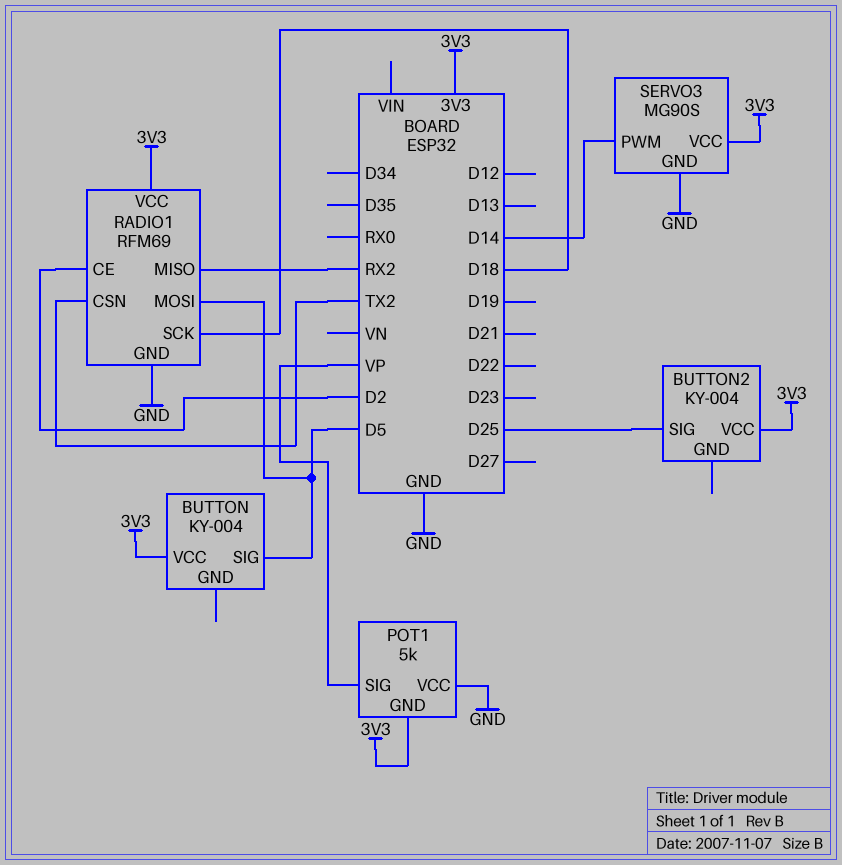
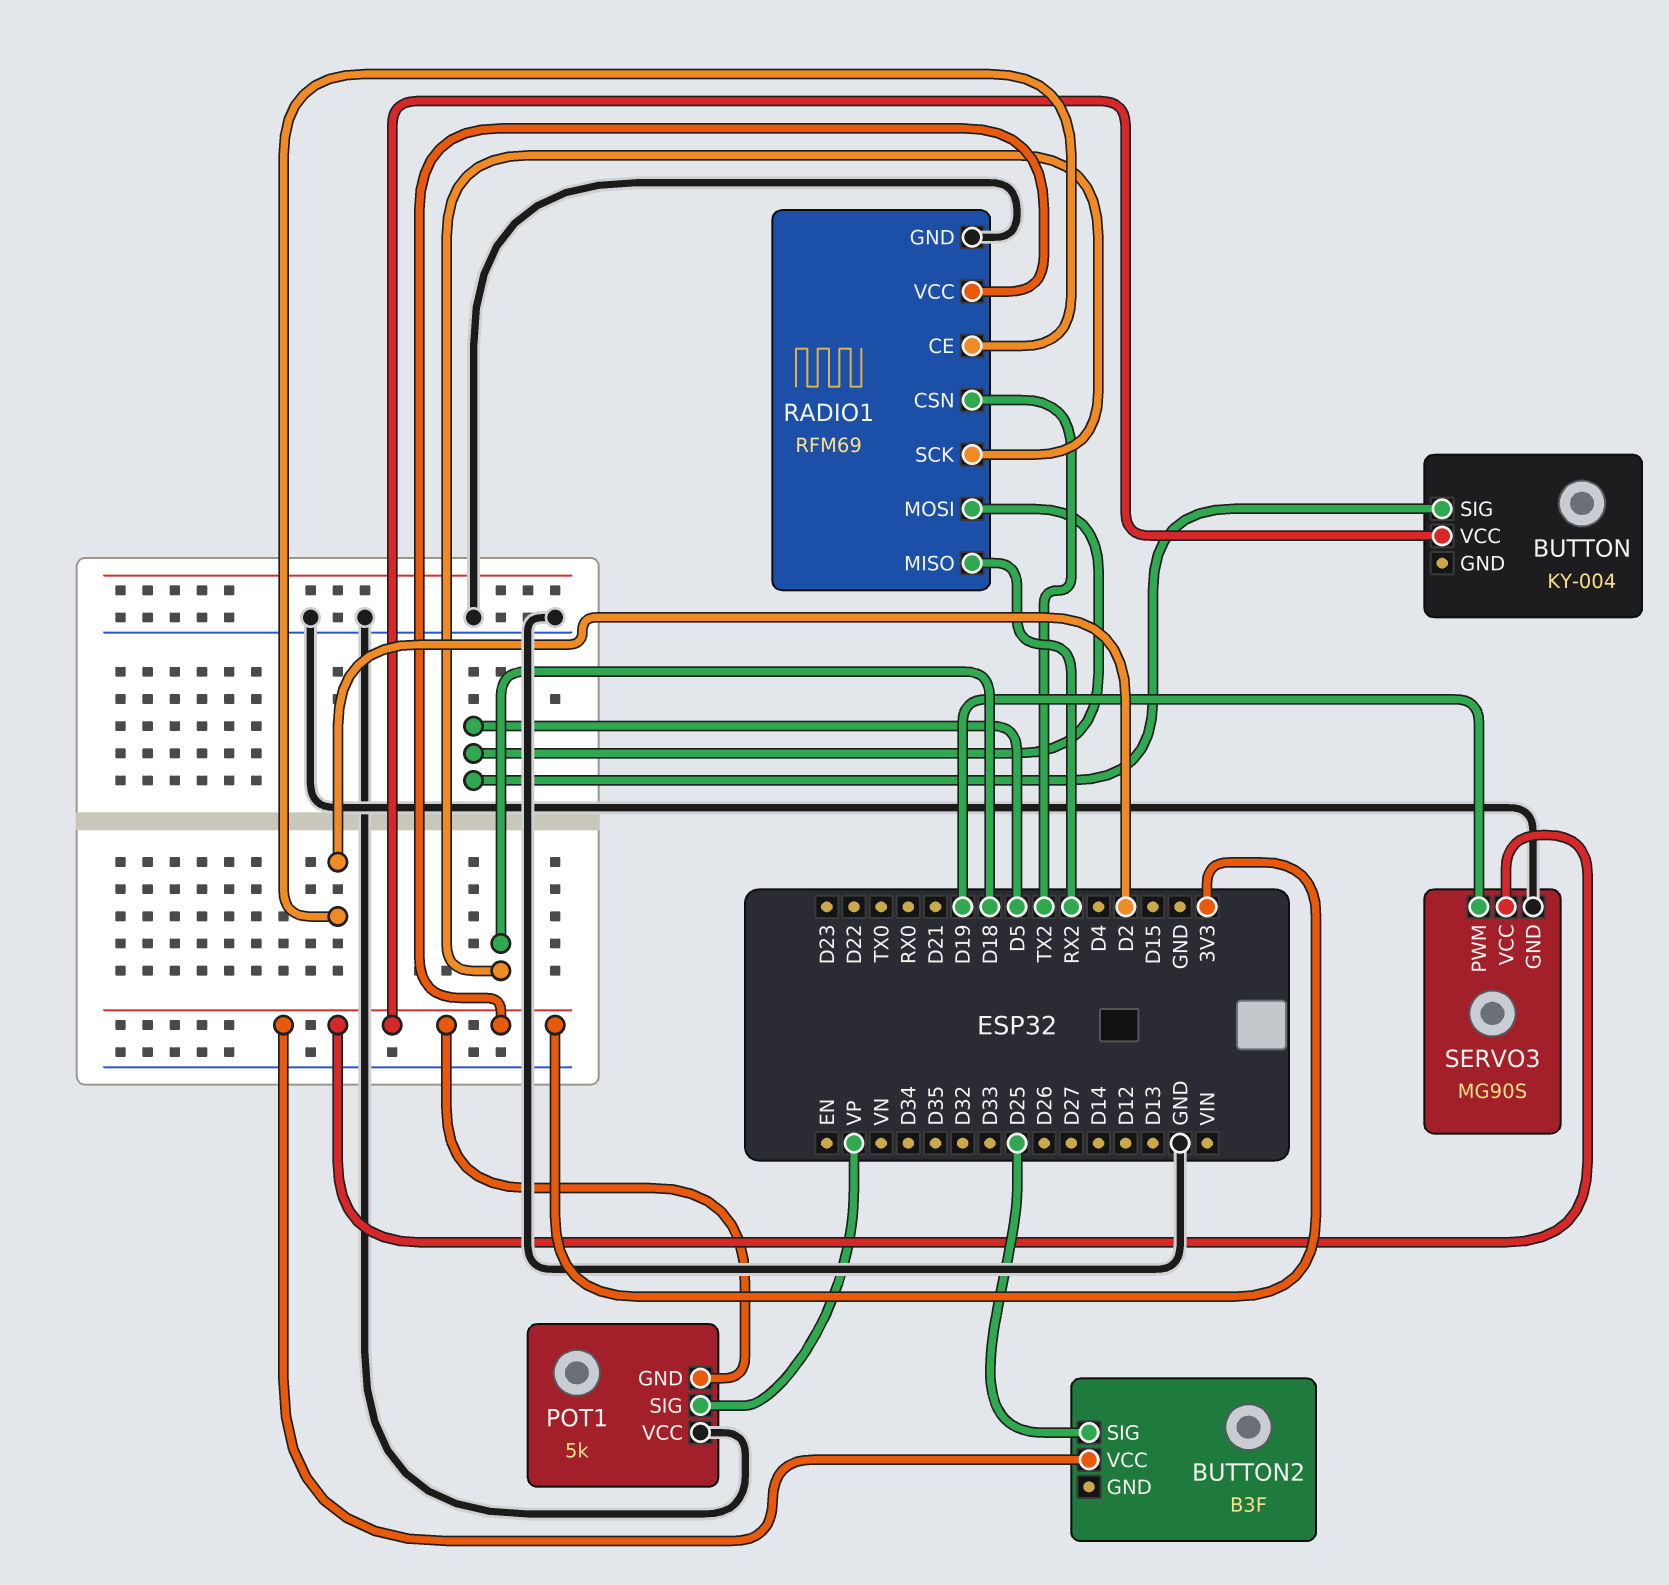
BUTTON2: KY-004 -> B3F
SERVO3 pin PWM: D14 -> D19

